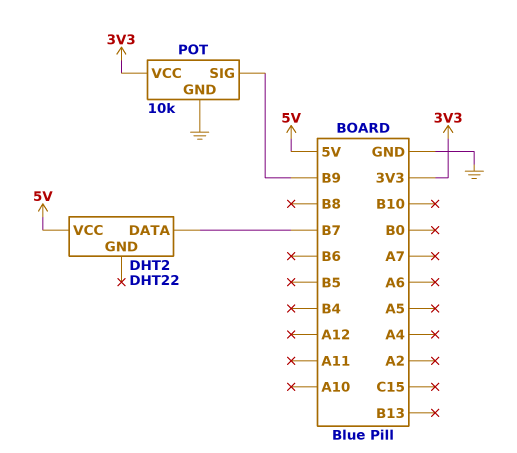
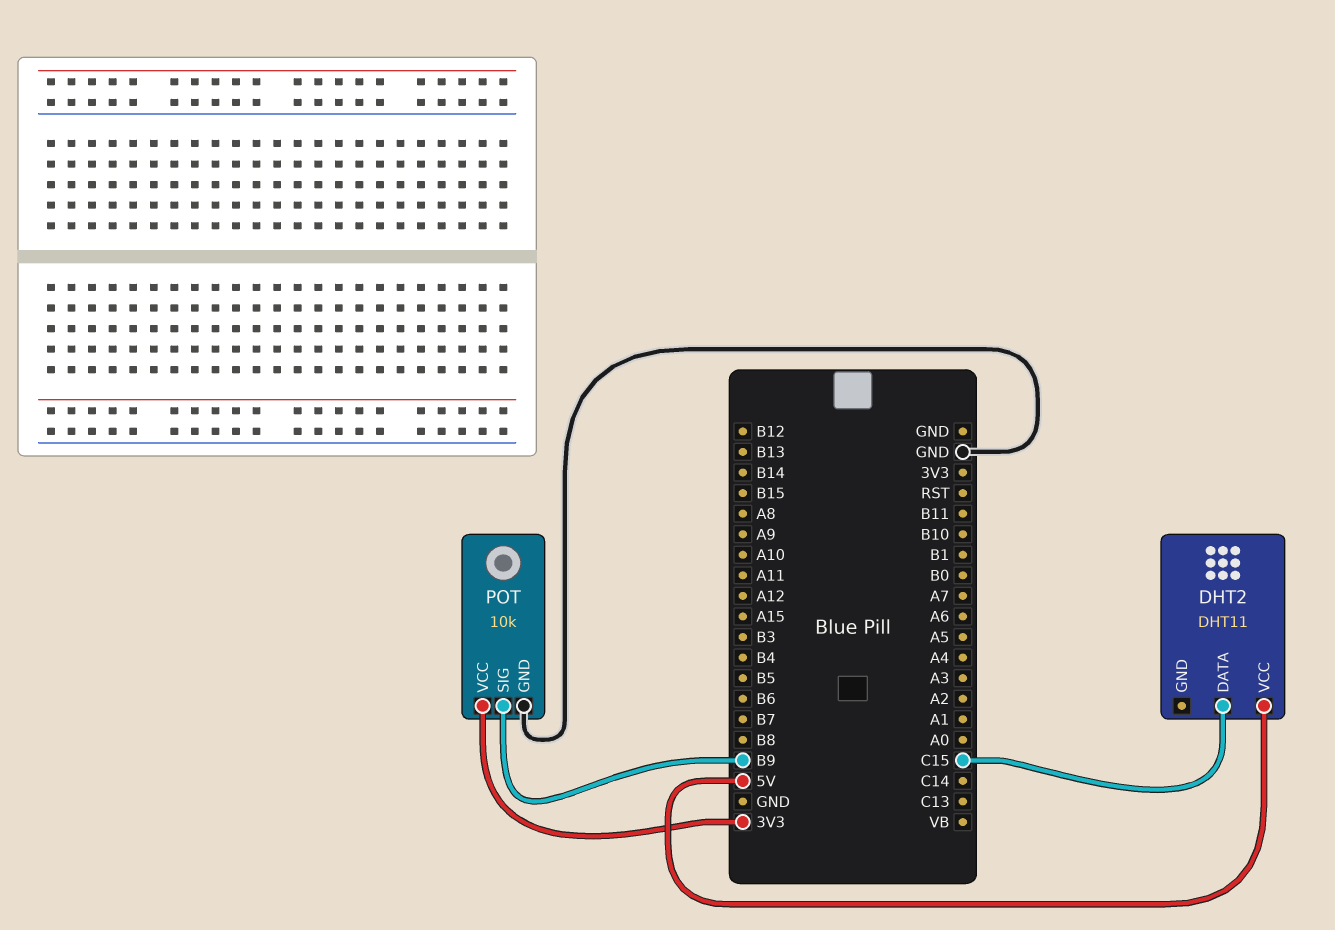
DHT2: DHT22 -> DHT11
DHT2 pin DATA: B7 -> C15

